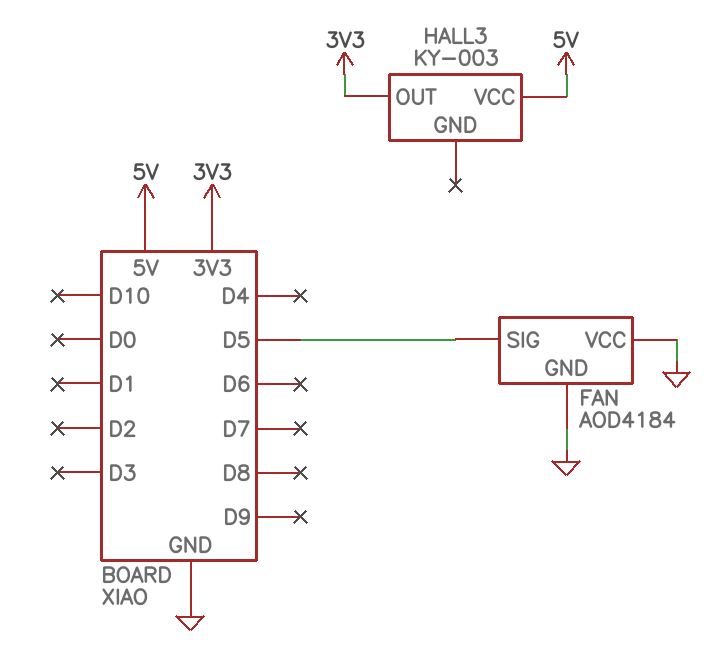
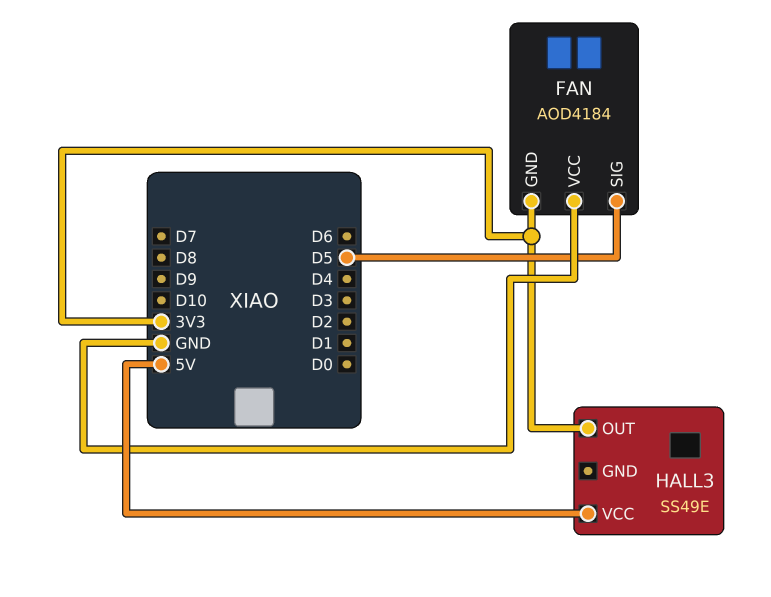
FAN pin GND: GND -> 3V3
HALL3: KY-003 -> SS49E

